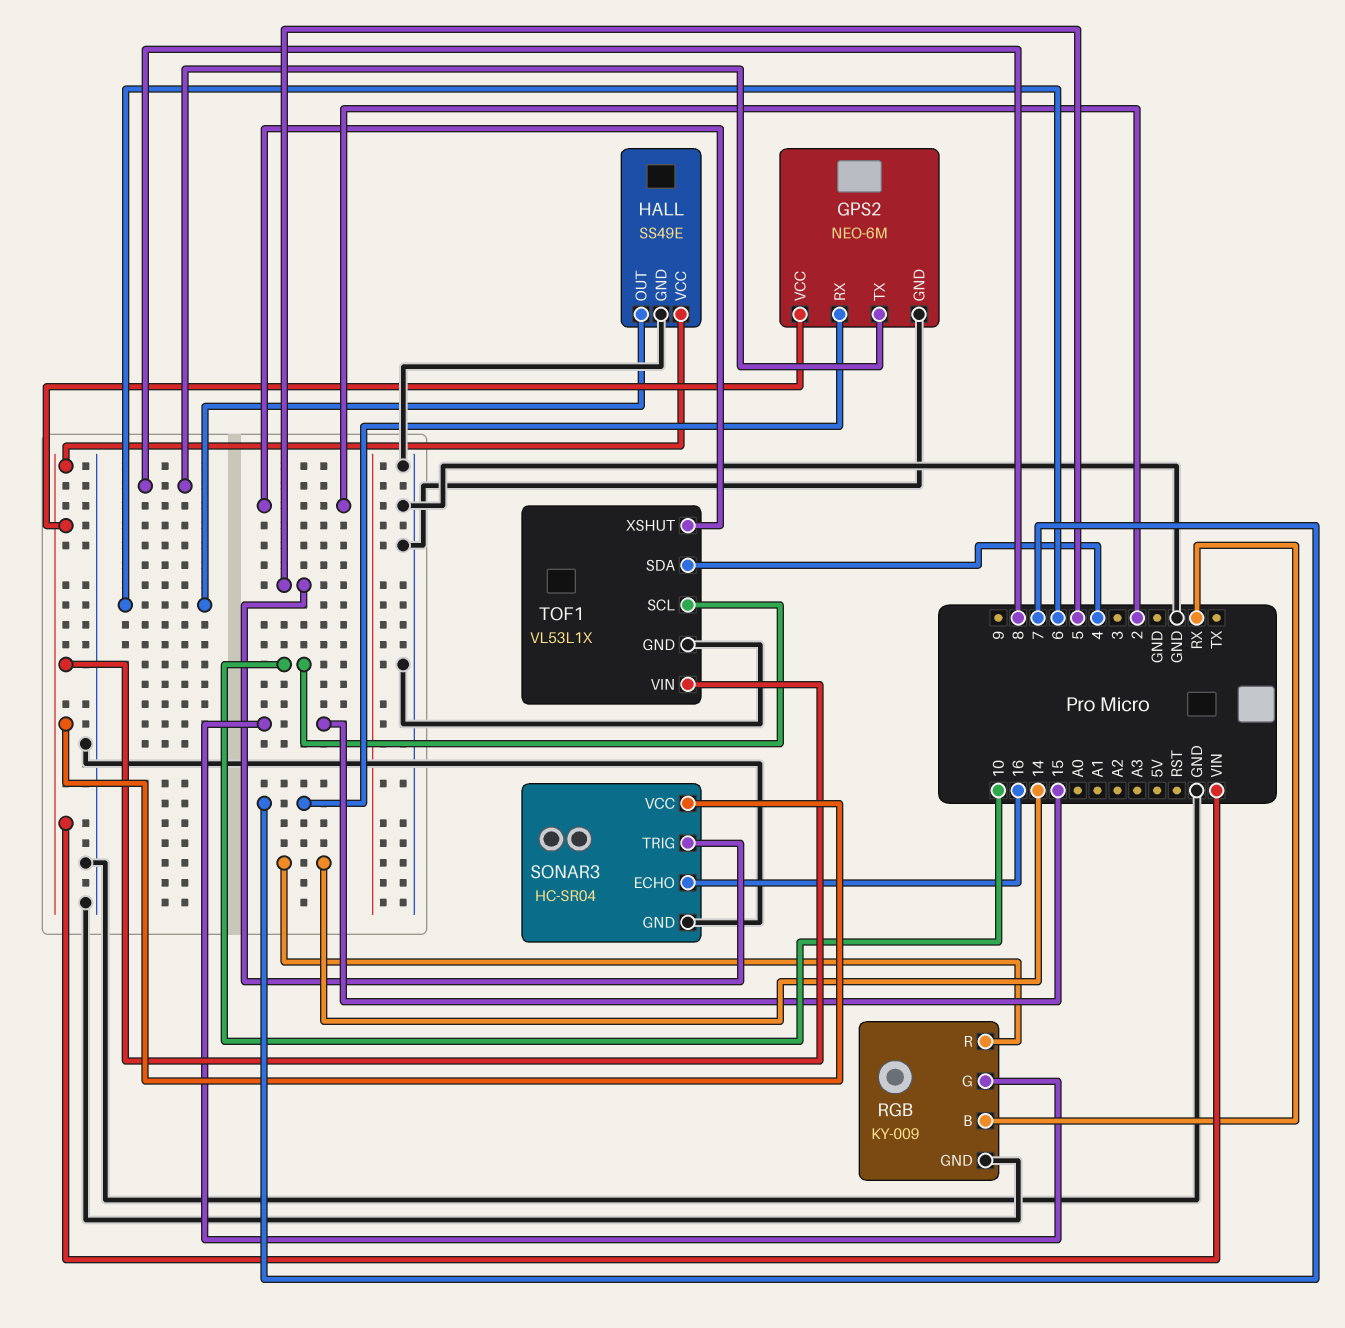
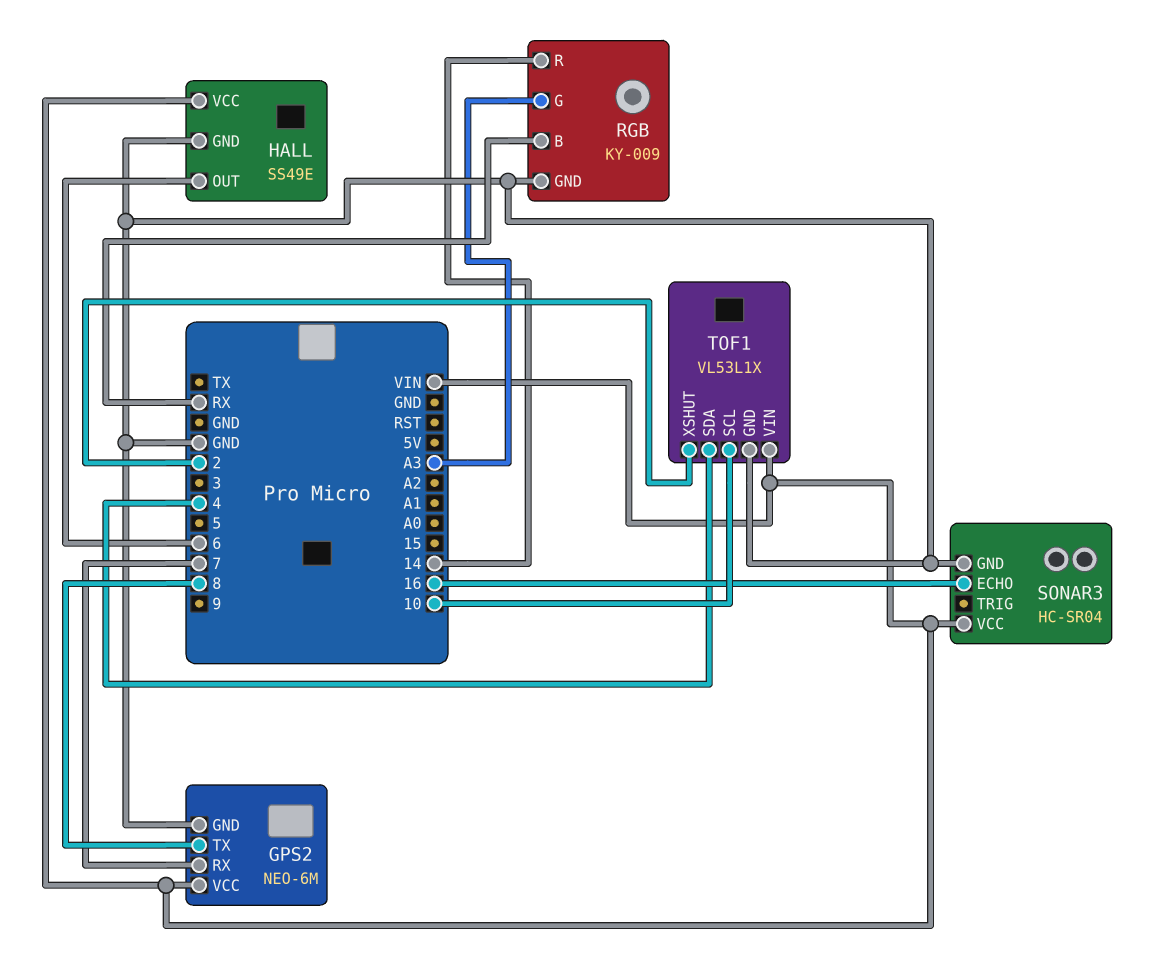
RGB pin G: 15 -> A3
SONAR3 pin TRIG: 5 -> none

